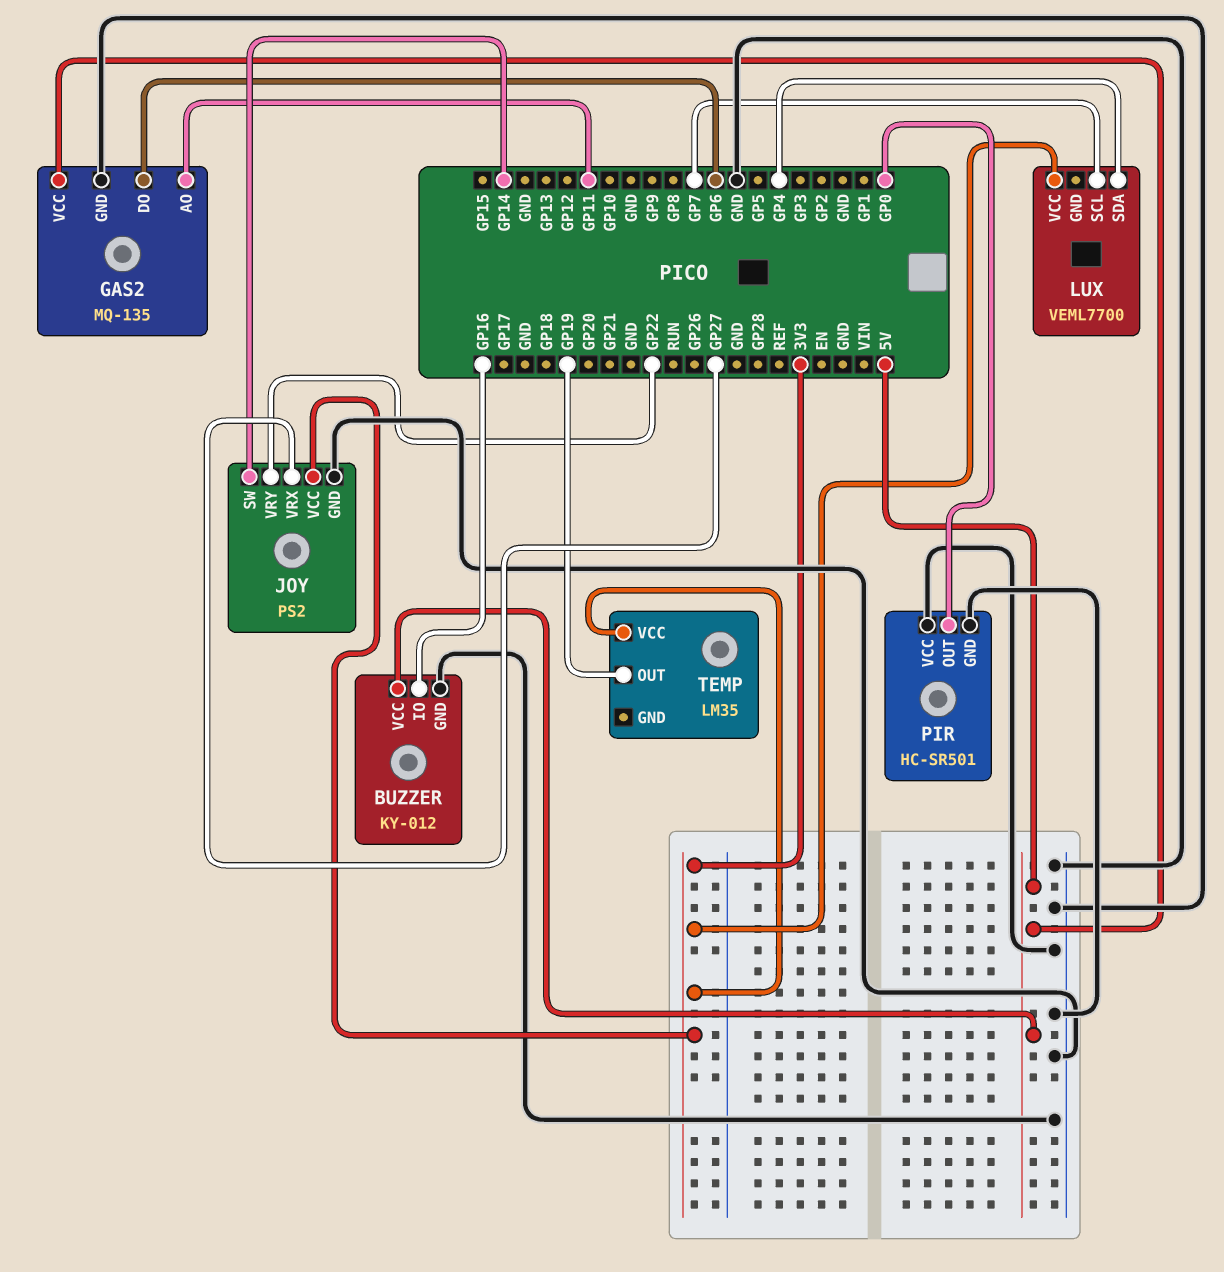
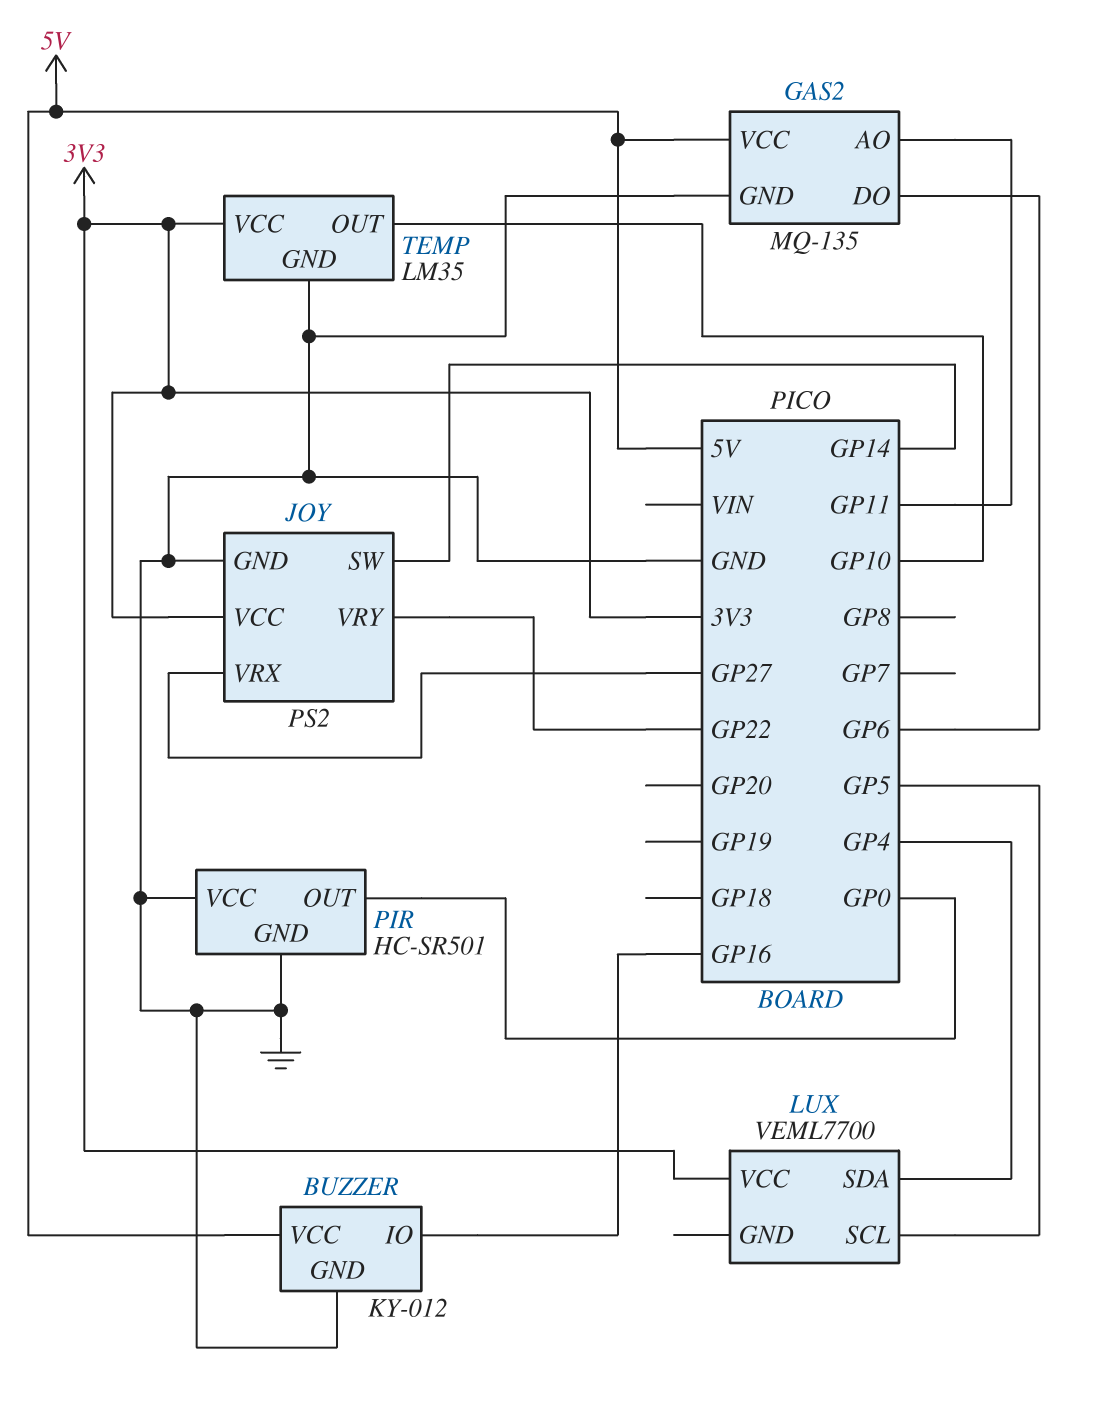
LUX pin SCL: GP7 -> GP5
TEMP pin GND: none -> GND
TEMP pin OUT: GP19 -> GP10

